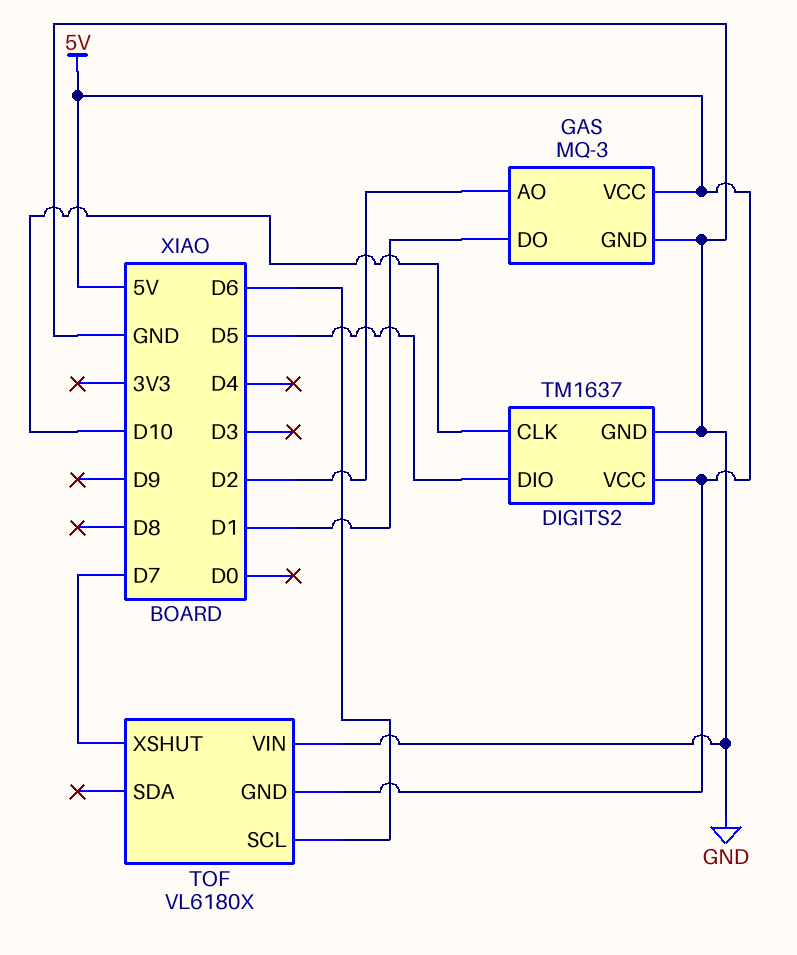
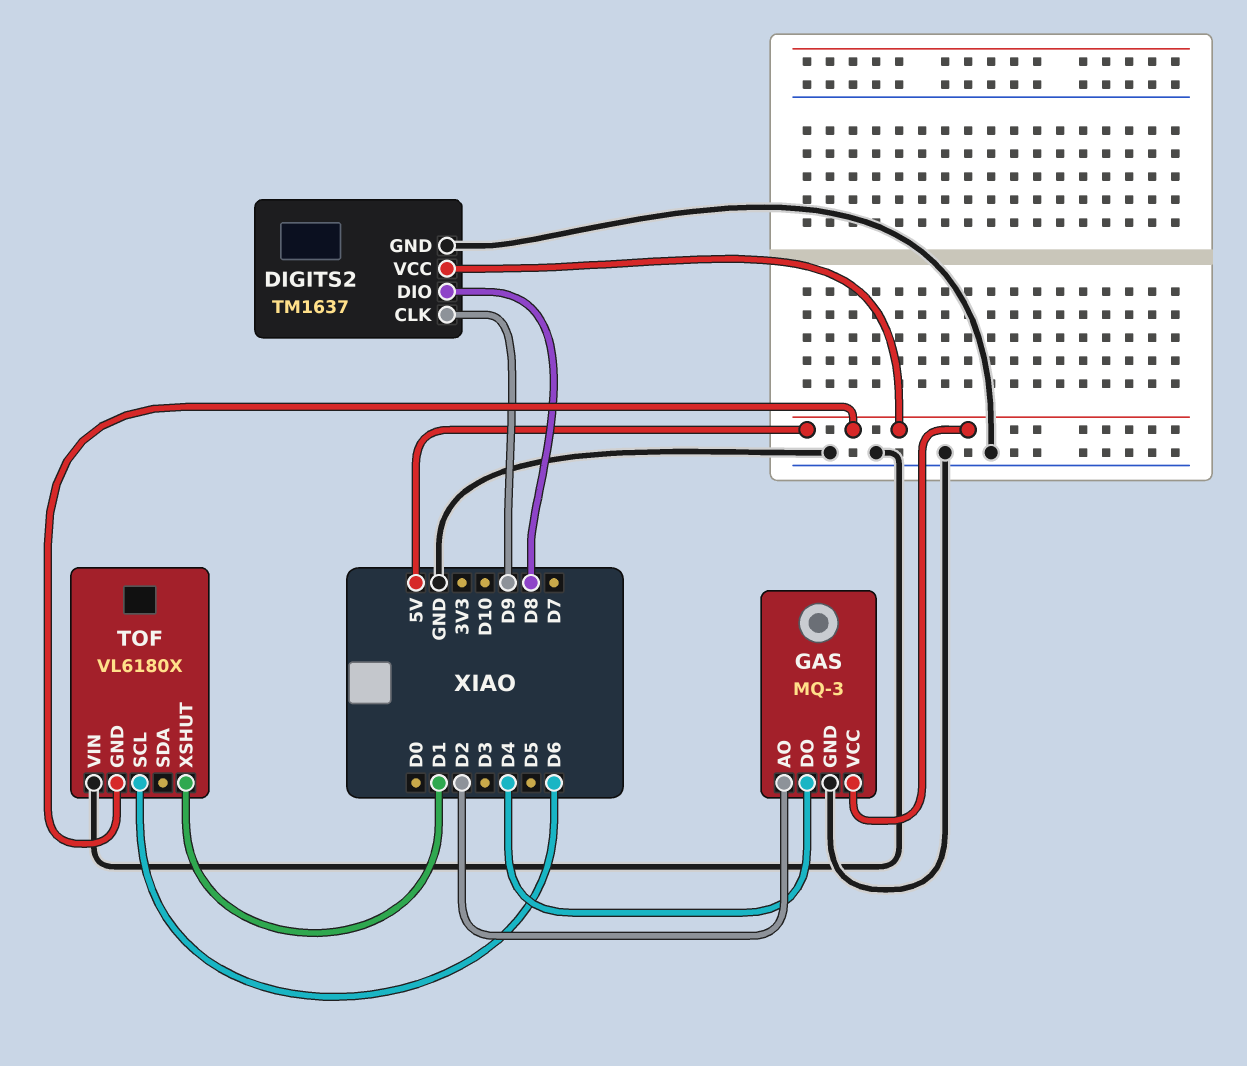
DIGITS2 pin CLK: D10 -> D9
DIGITS2 pin DIO: D5 -> D8
GAS pin DO: D1 -> D4
TOF pin XSHUT: D7 -> D1

